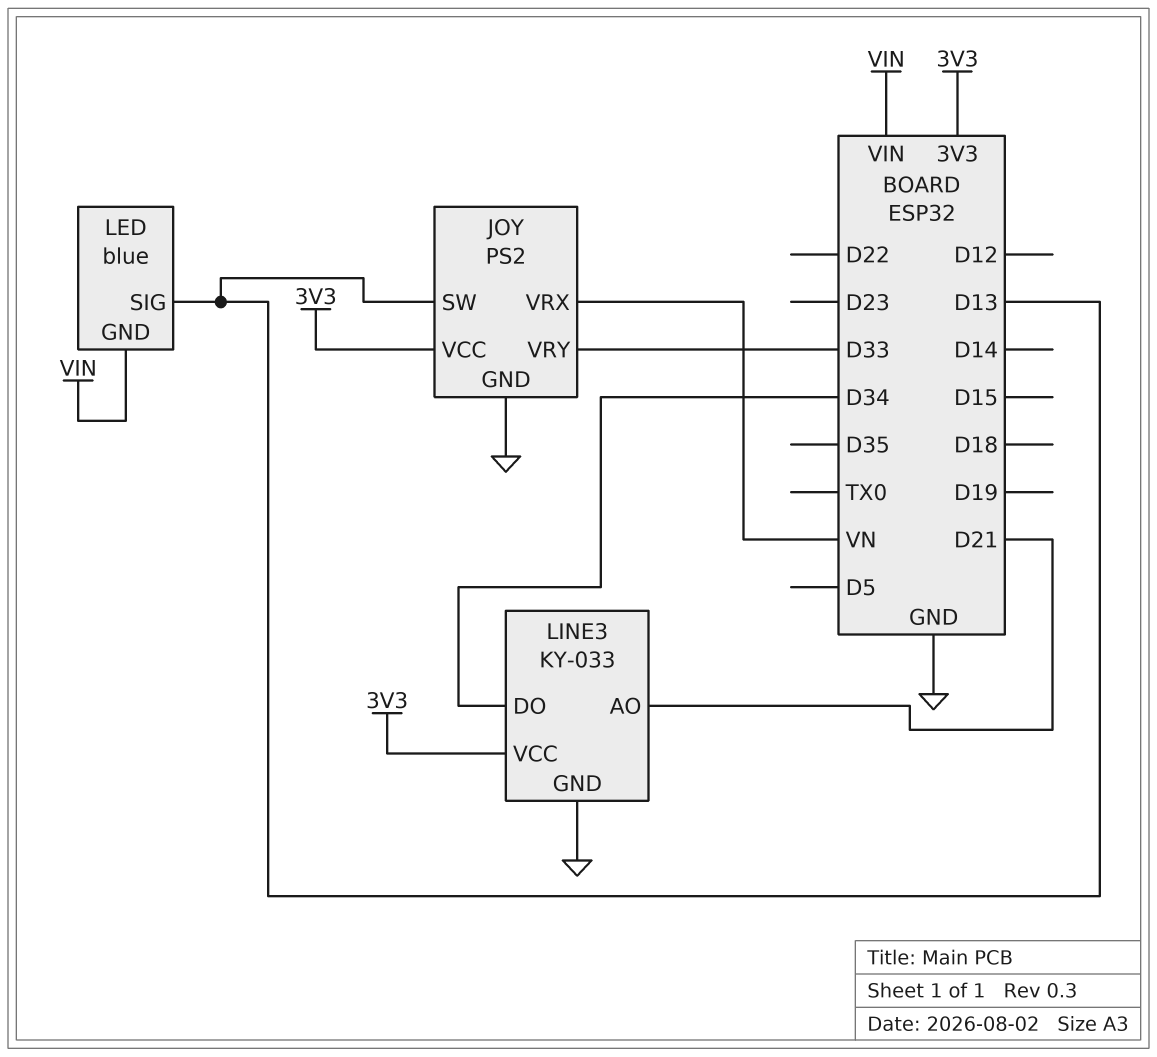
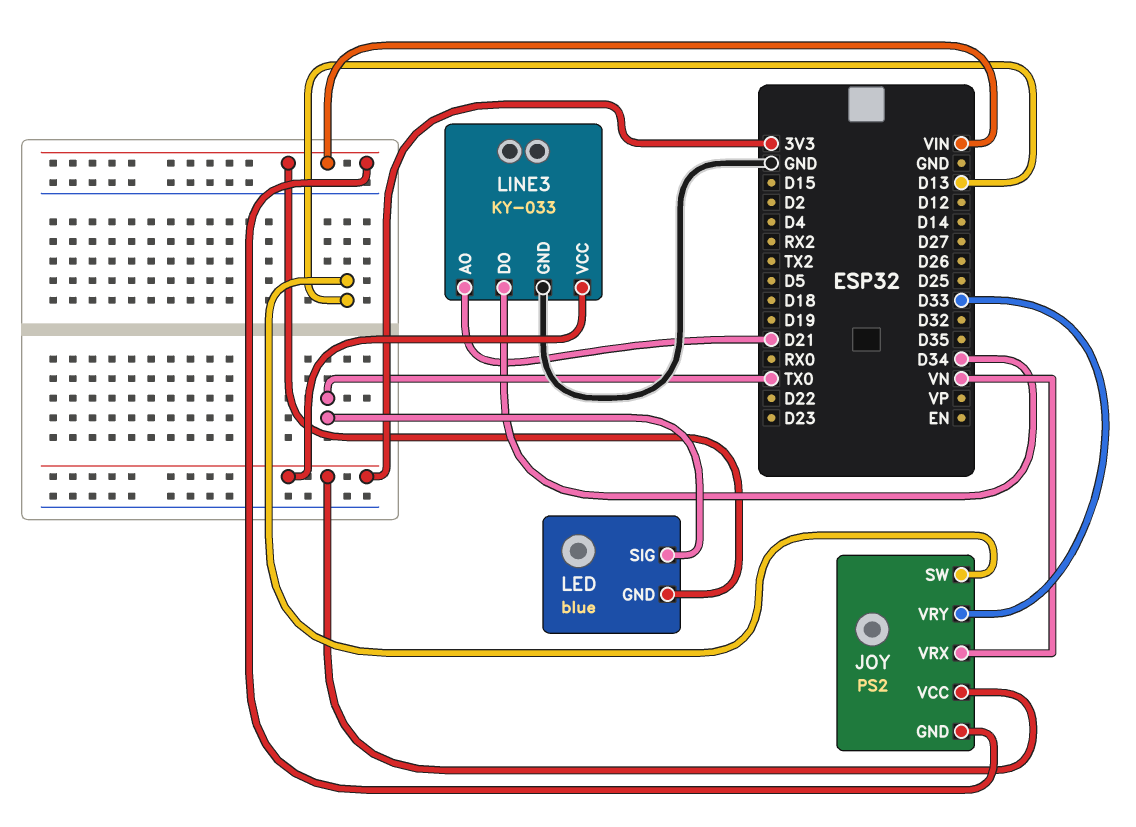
JOY pin GND: GND -> VIN
LED pin SIG: D13 -> TX0

